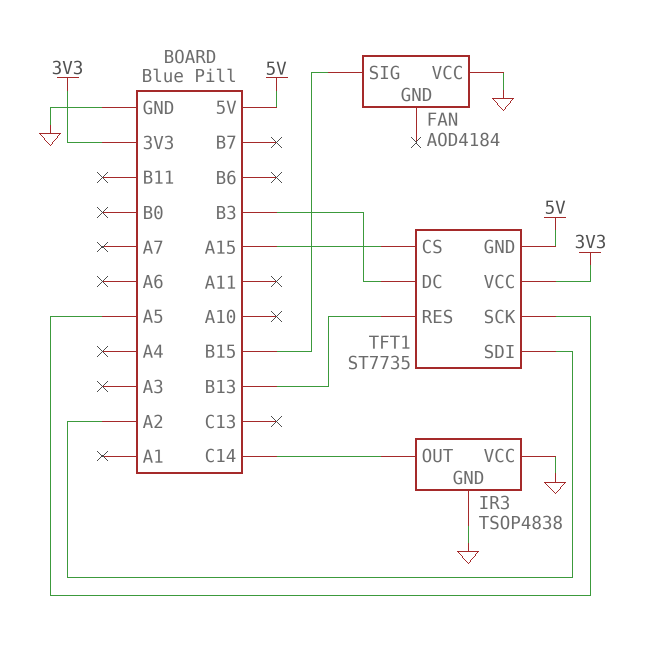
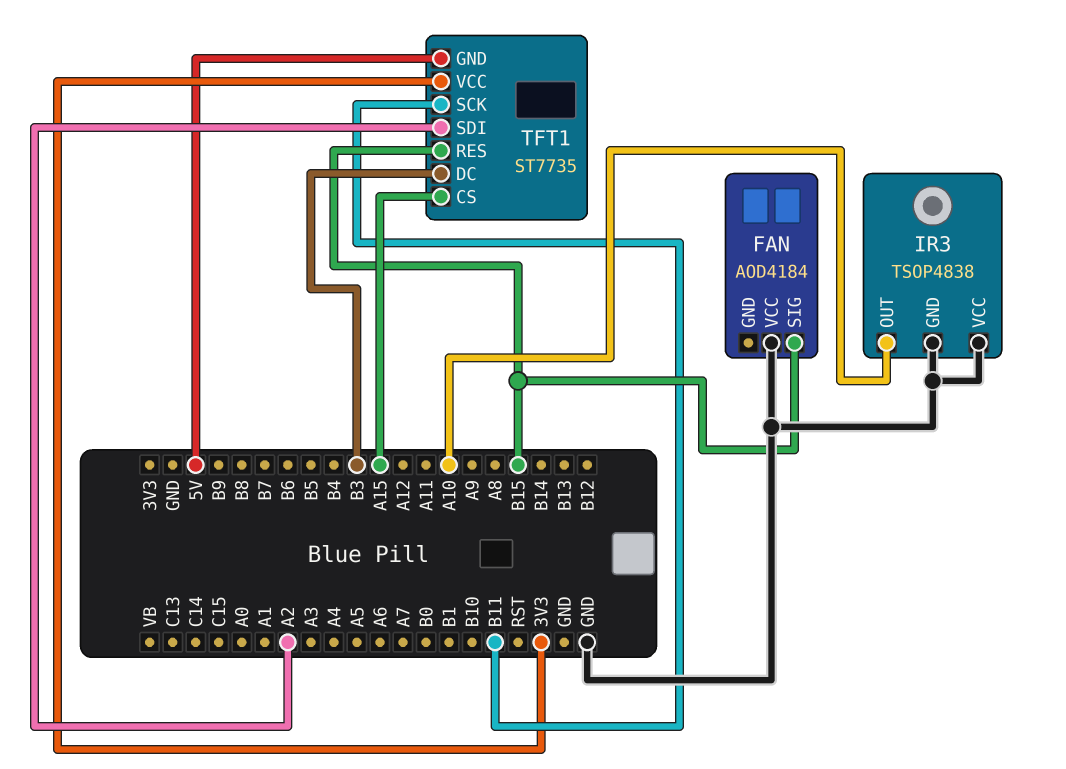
IR3 pin OUT: C14 -> A10
TFT1 pin RES: B13 -> B15
TFT1 pin SCK: A5 -> B11

